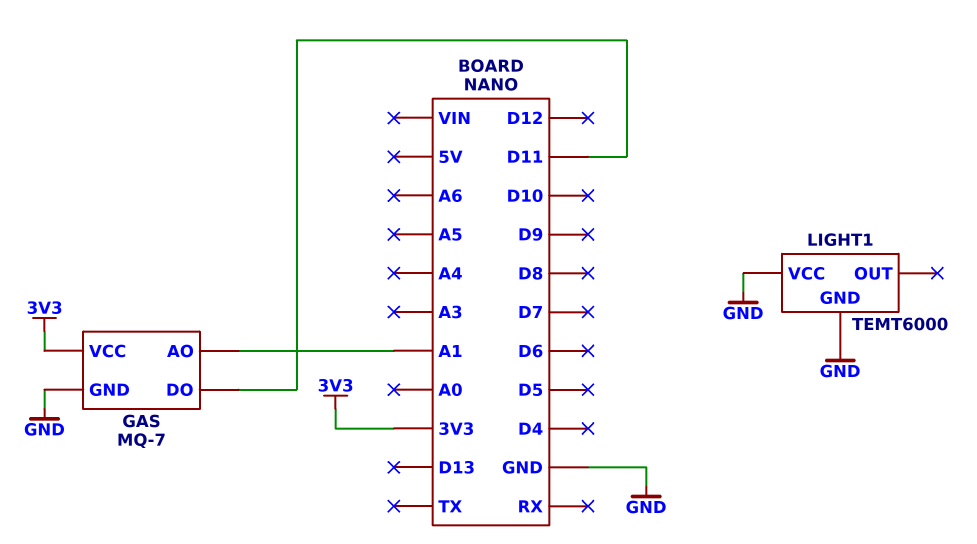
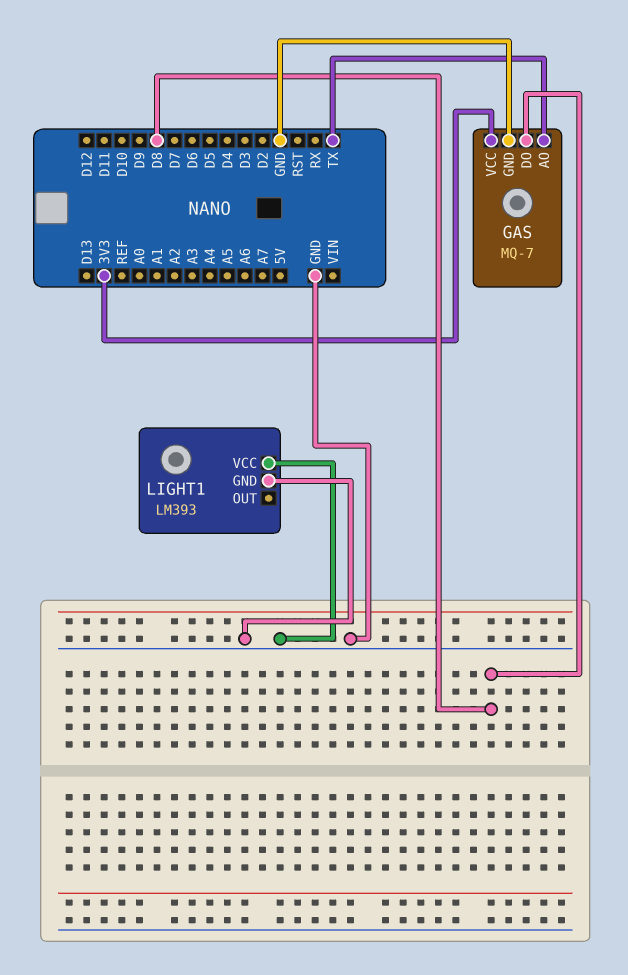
GAS pin AO: A1 -> TX
GAS pin DO: D11 -> D8
LIGHT1: TEMT6000 -> LM393

